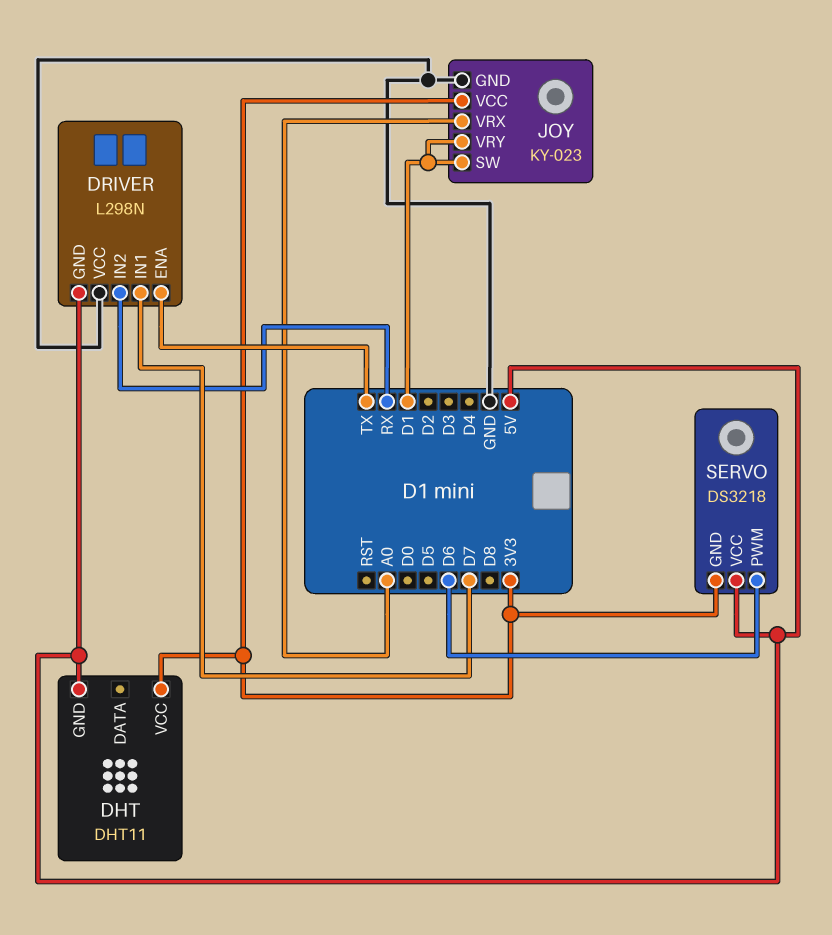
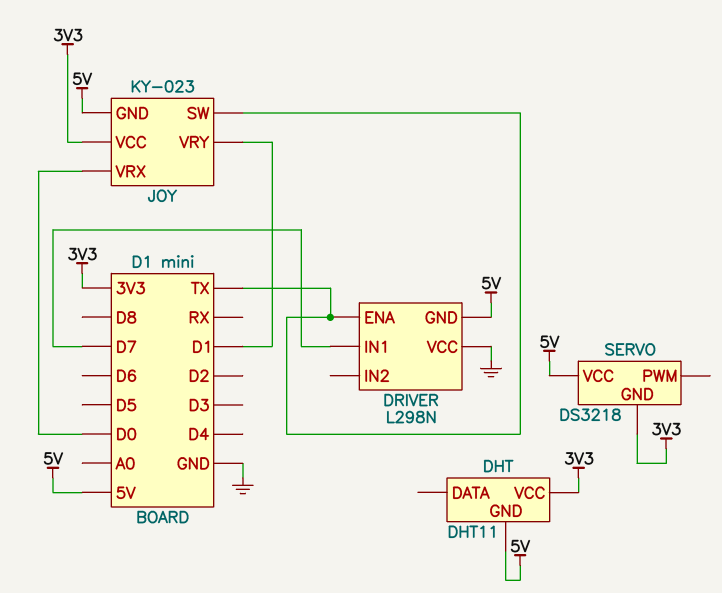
DRIVER pin IN2: RX -> none
JOY pin GND: GND -> 5V
JOY pin SW: D1 -> TX
JOY pin VRX: A0 -> D0
SERVO pin PWM: D6 -> none

